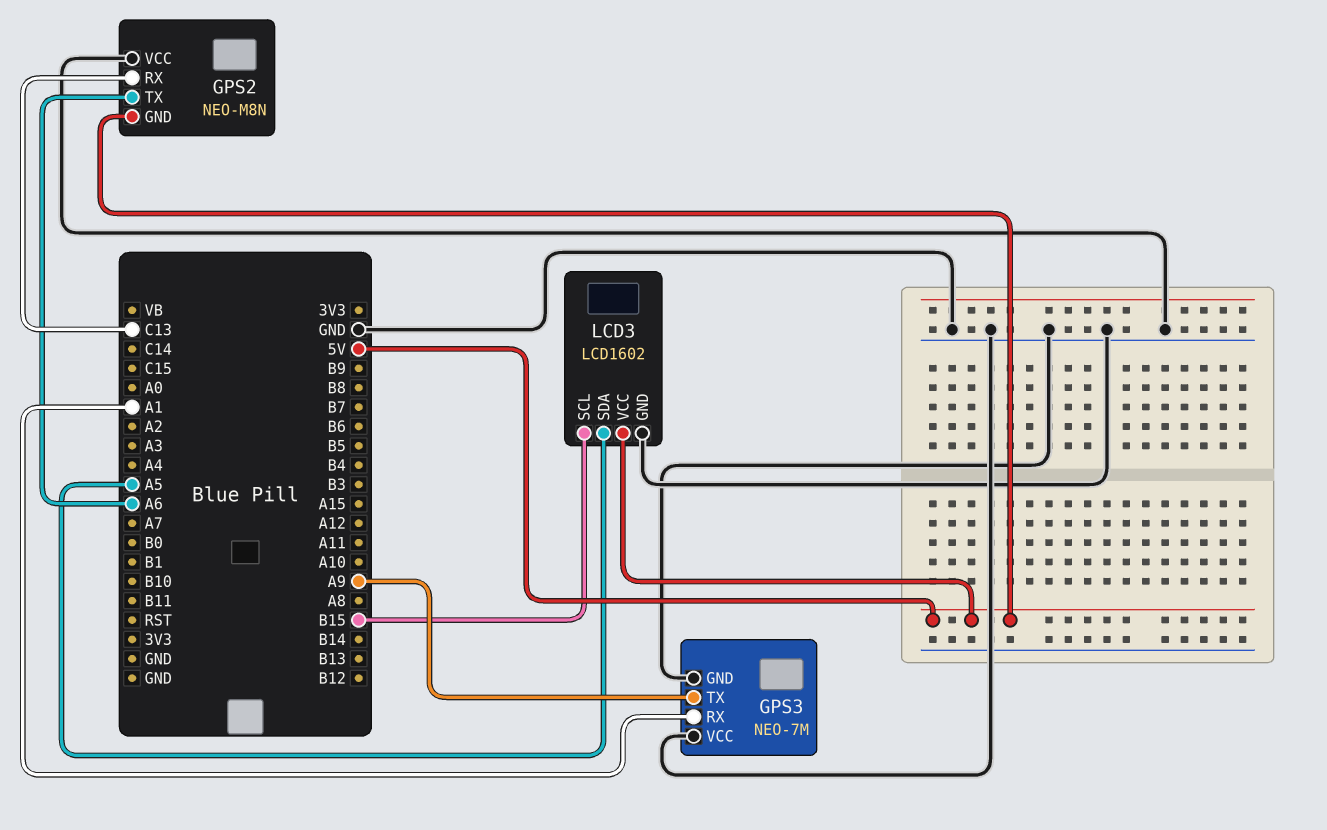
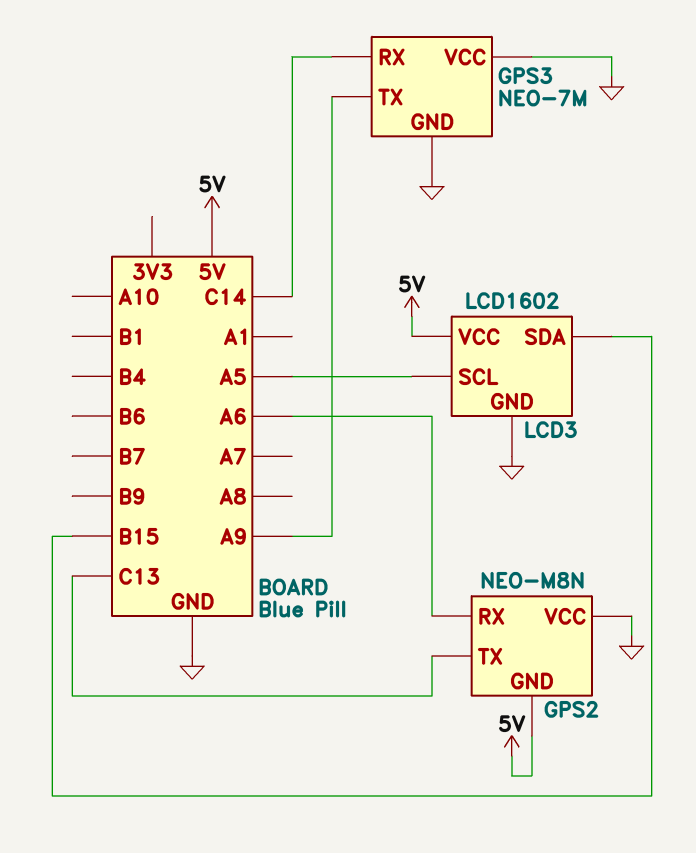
GPS2 pin RX: C13 -> A6
GPS2 pin TX: A6 -> C13
GPS3 pin RX: A1 -> C14
LCD3 pin SCL: B15 -> A5
LCD3 pin SDA: A5 -> B15

